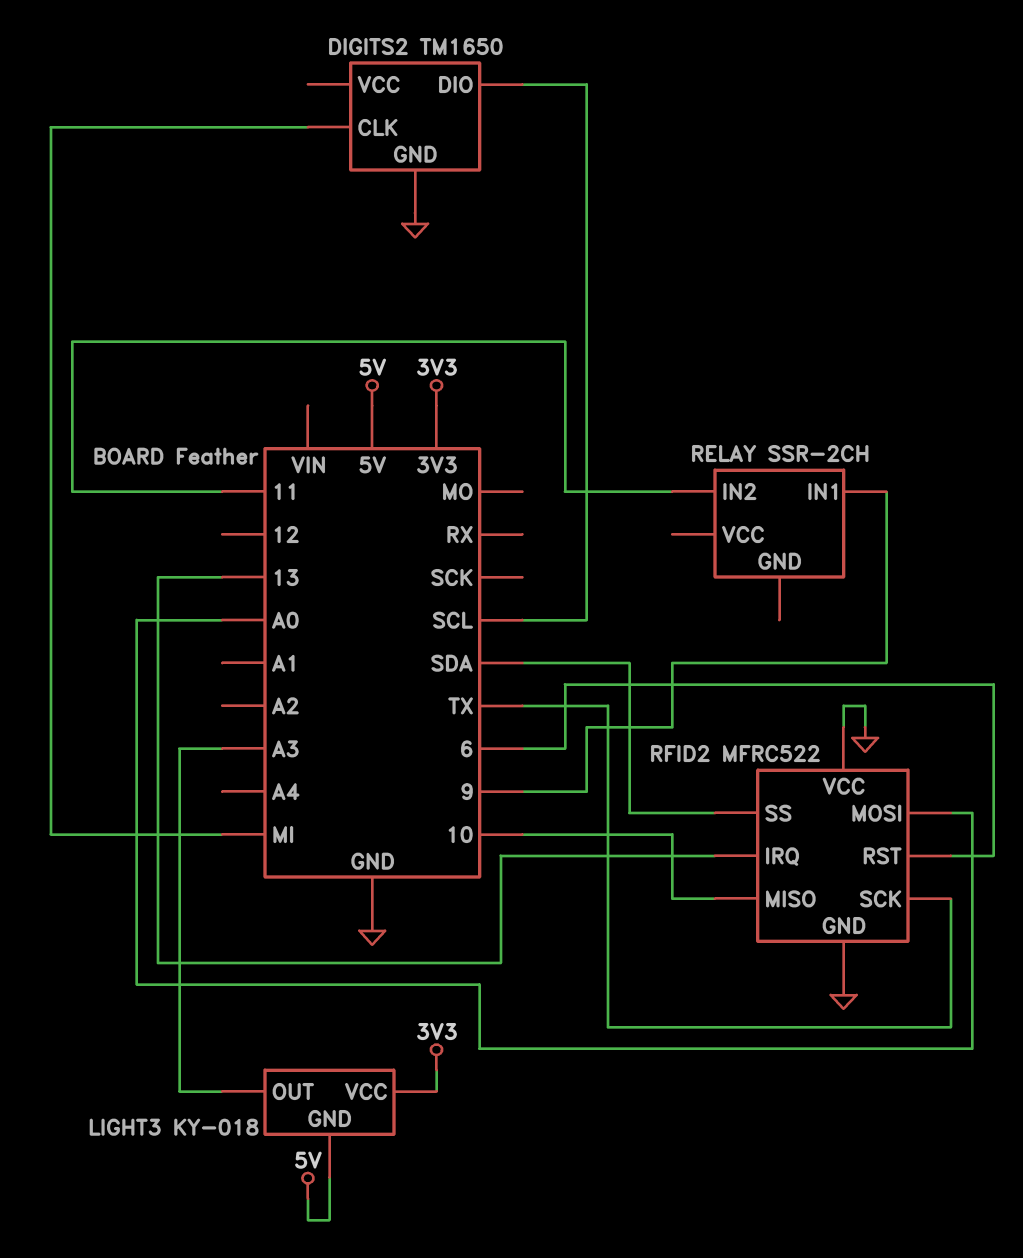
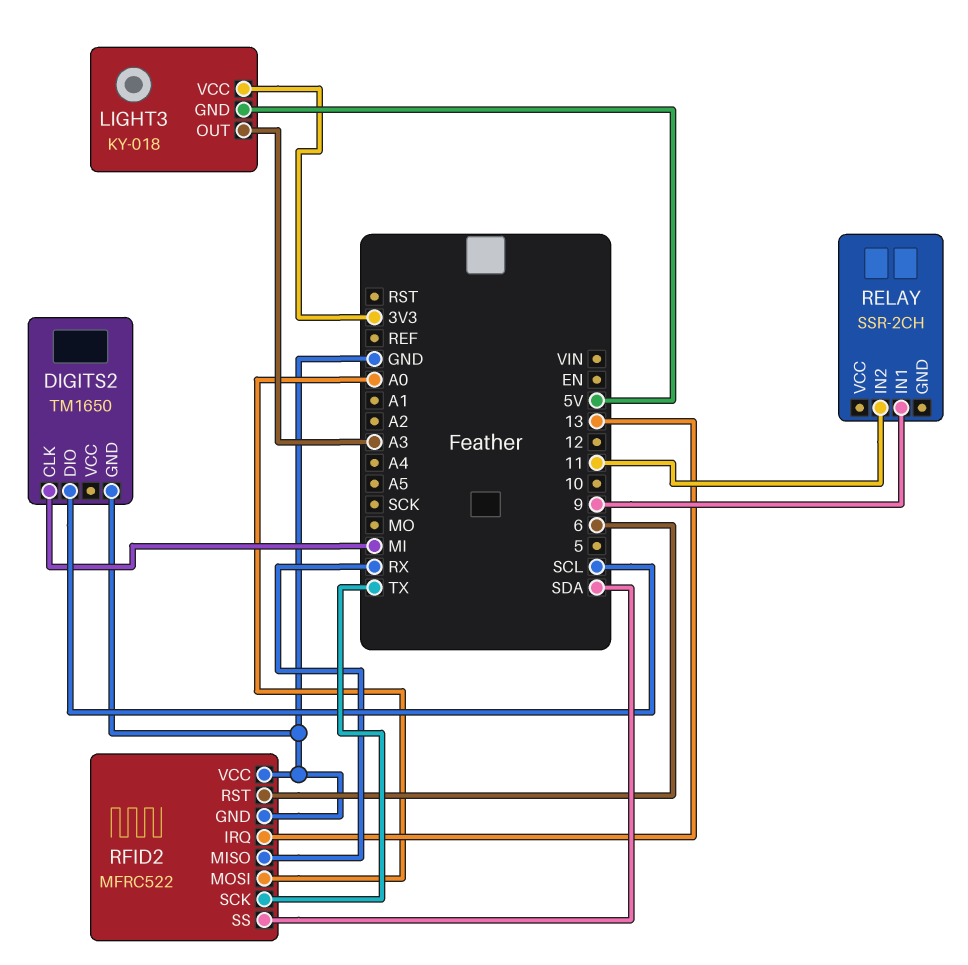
RFID2 pin MISO: 10 -> RX

